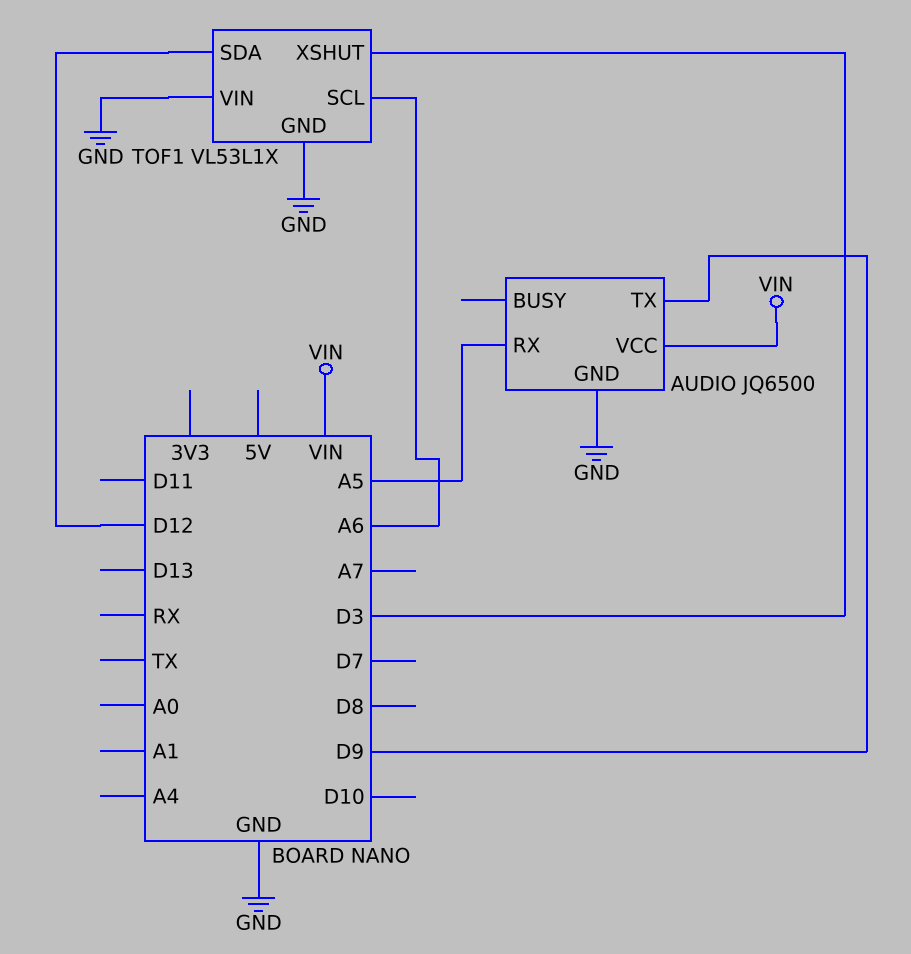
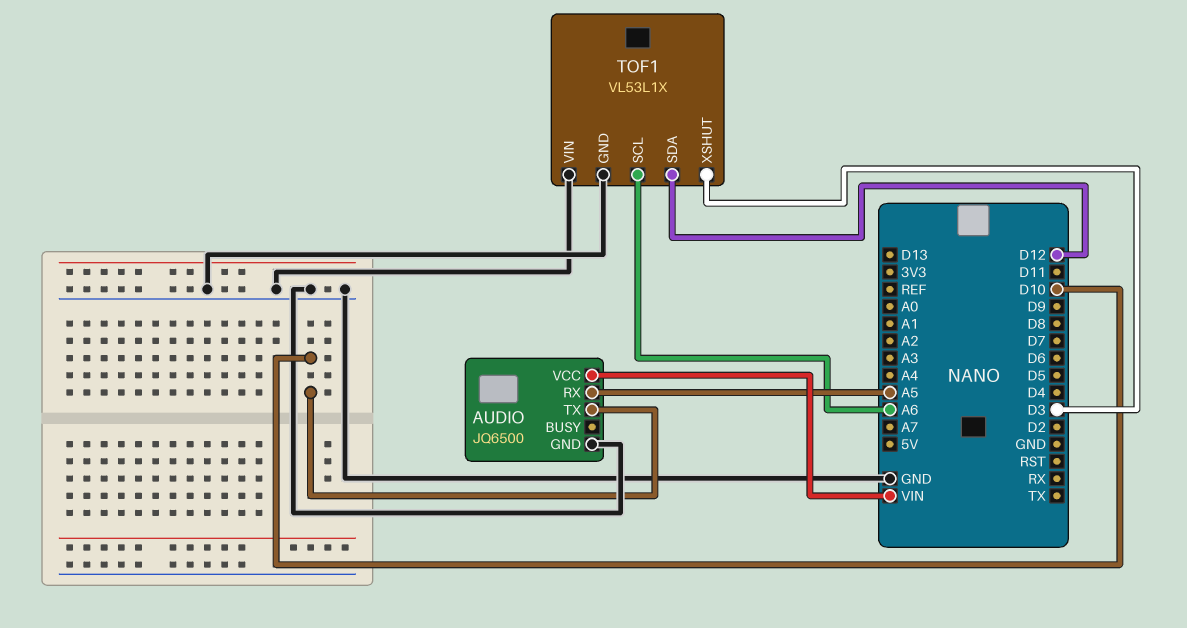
AUDIO pin TX: D9 -> D10

